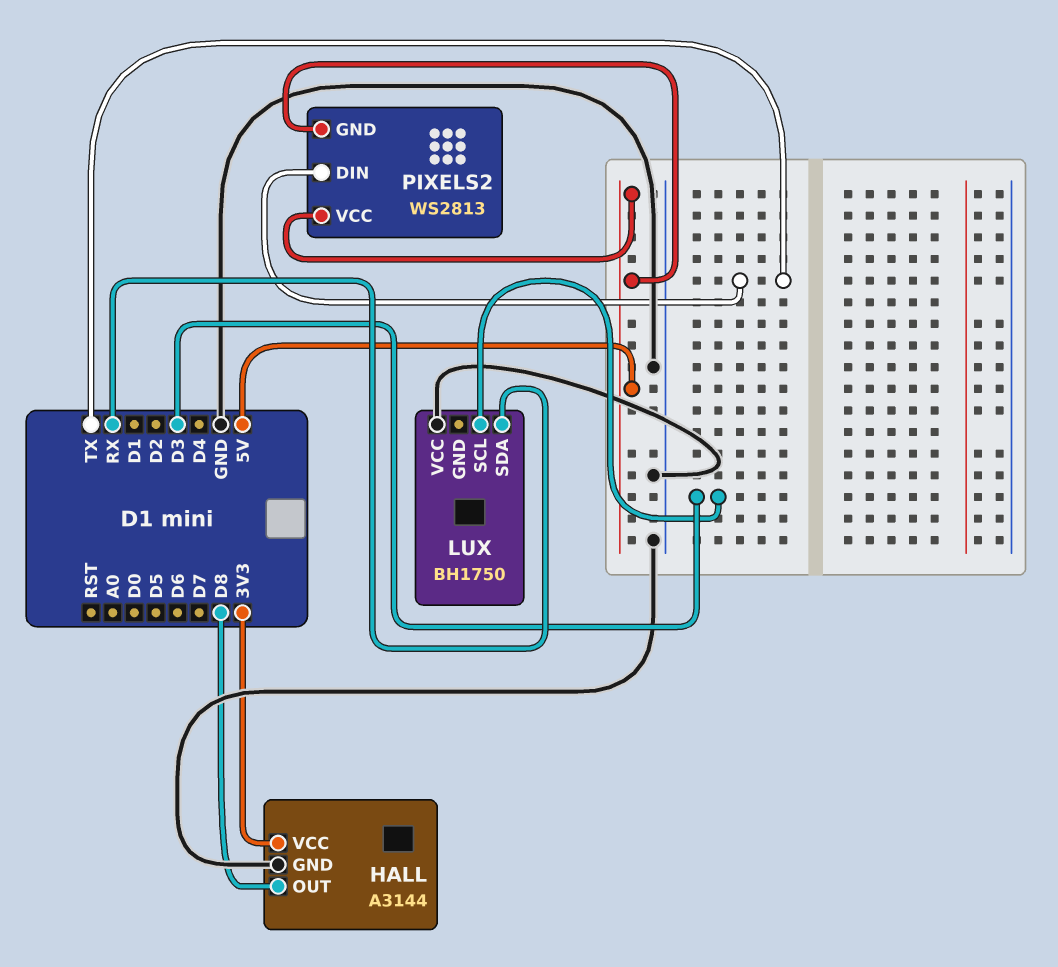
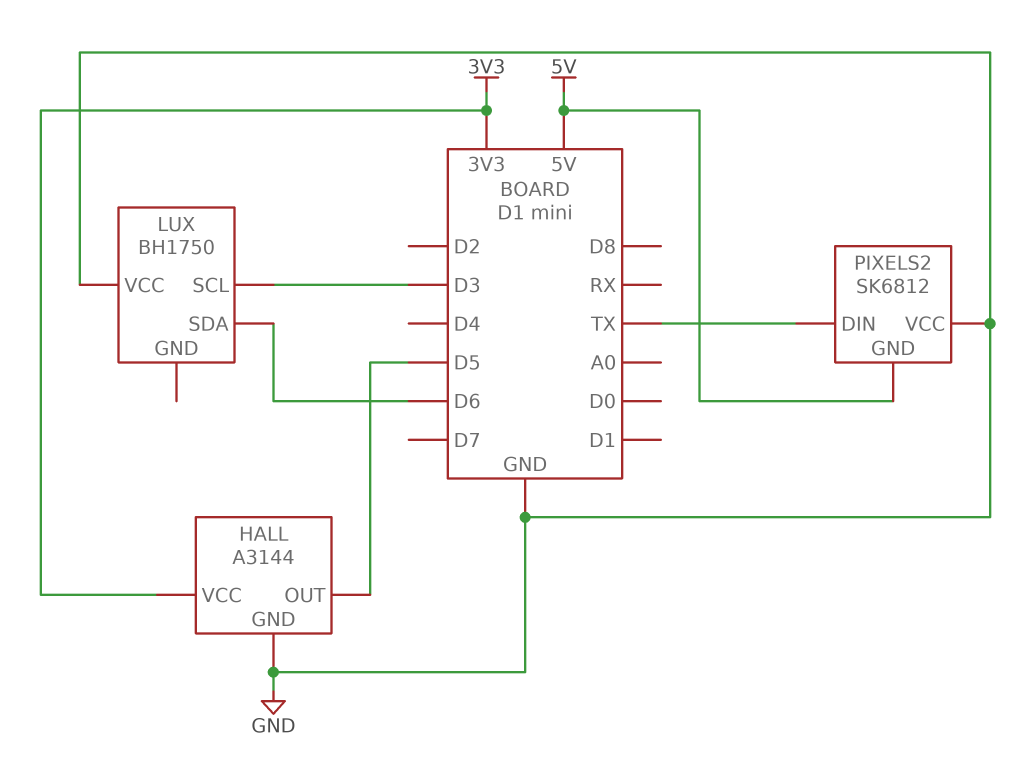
HALL pin OUT: D8 -> D5
LUX pin SDA: RX -> D6
PIXELS2: WS2813 -> SK6812
PIXELS2 pin VCC: 5V -> GND

